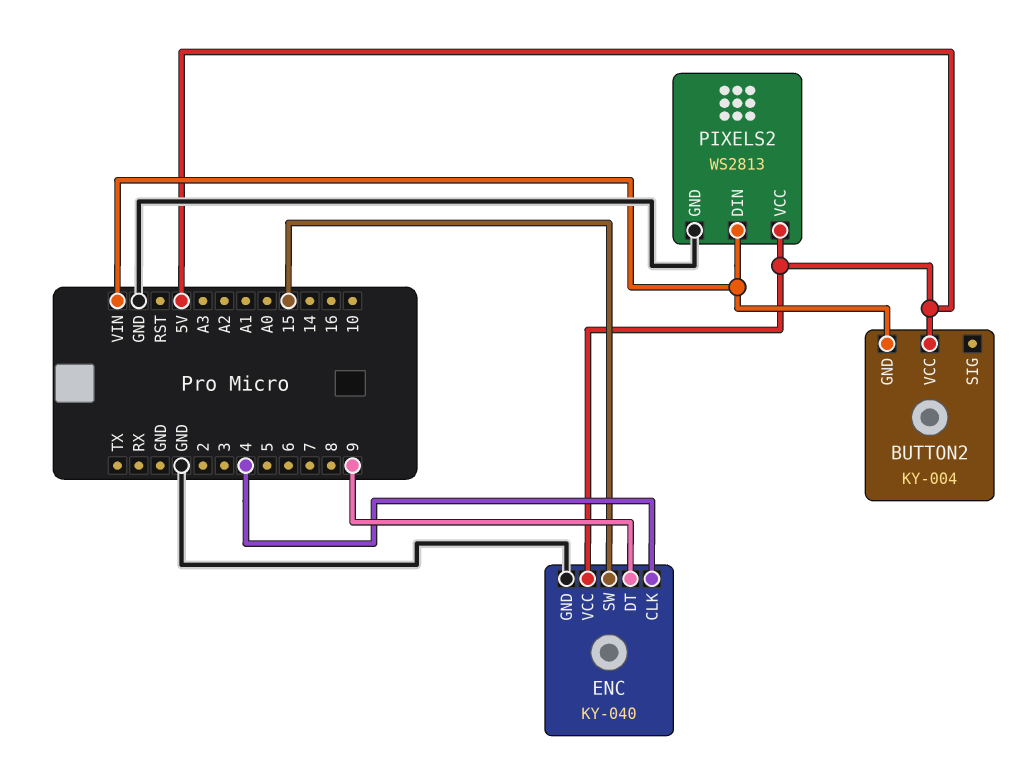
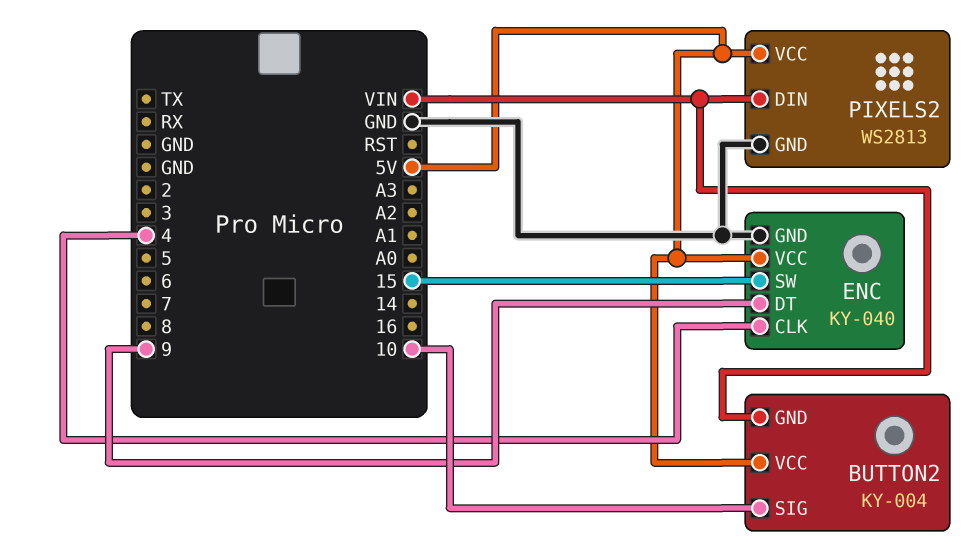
BUTTON2 pin SIG: none -> 10

